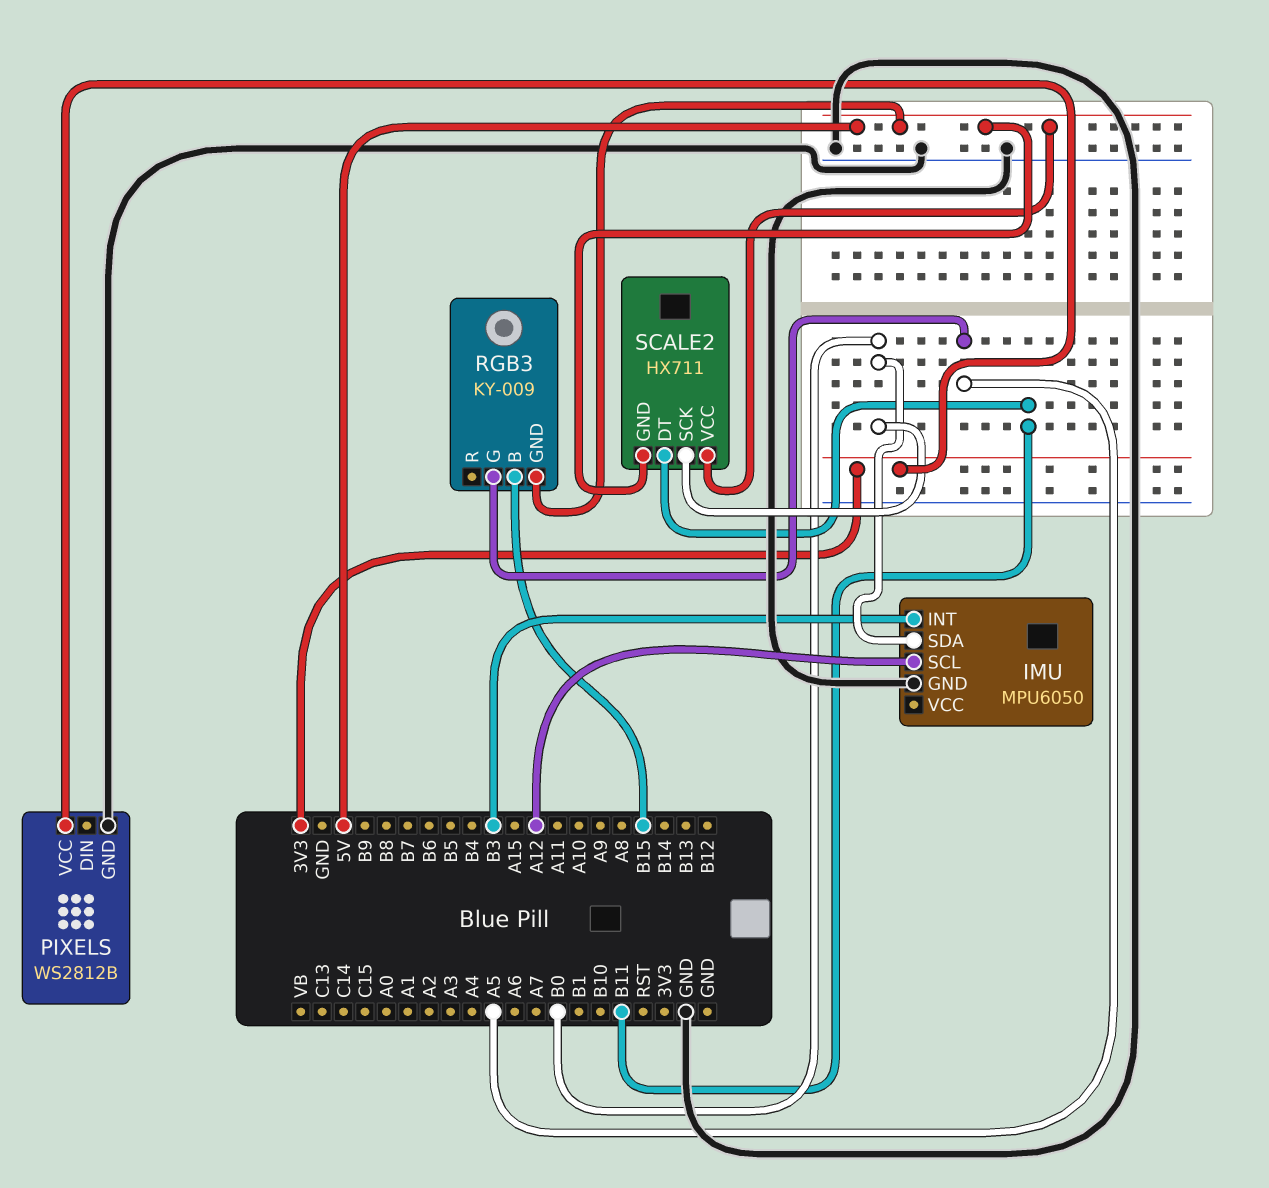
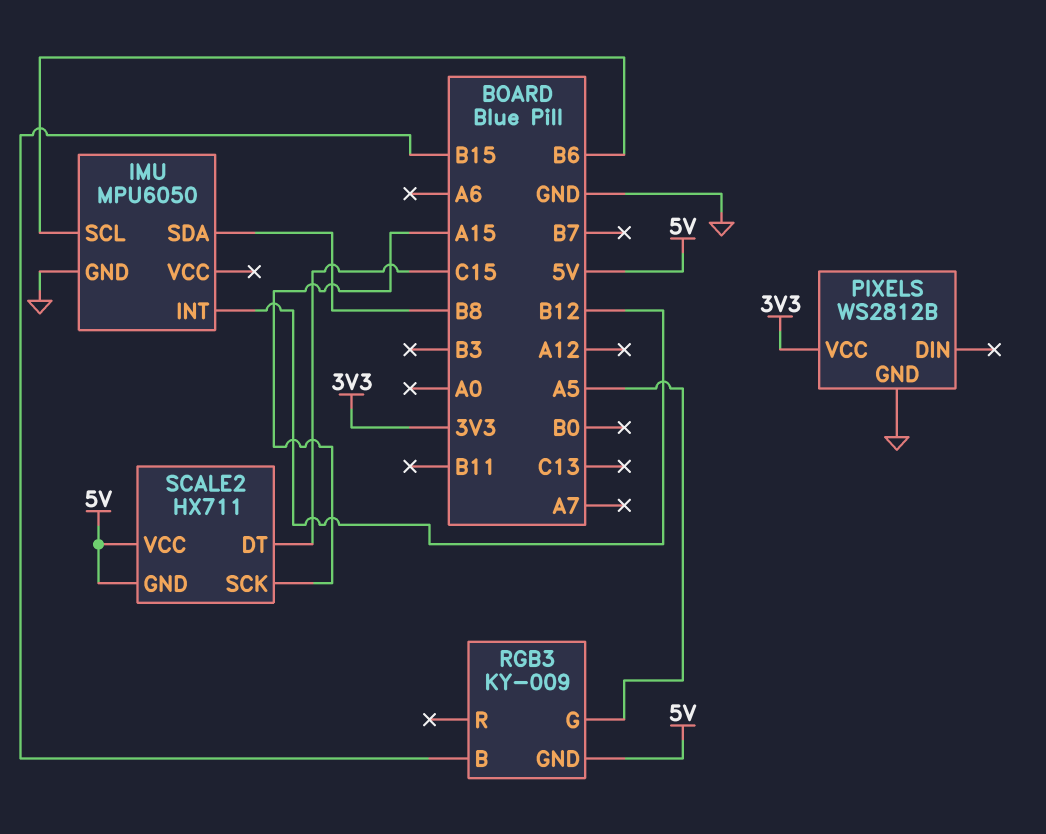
IMU pin INT: B3 -> B12
IMU pin SCL: A12 -> B6
IMU pin SDA: B0 -> B8
SCALE2 pin DT: B11 -> C15
SCALE2 pin SCK: B0 -> A15

